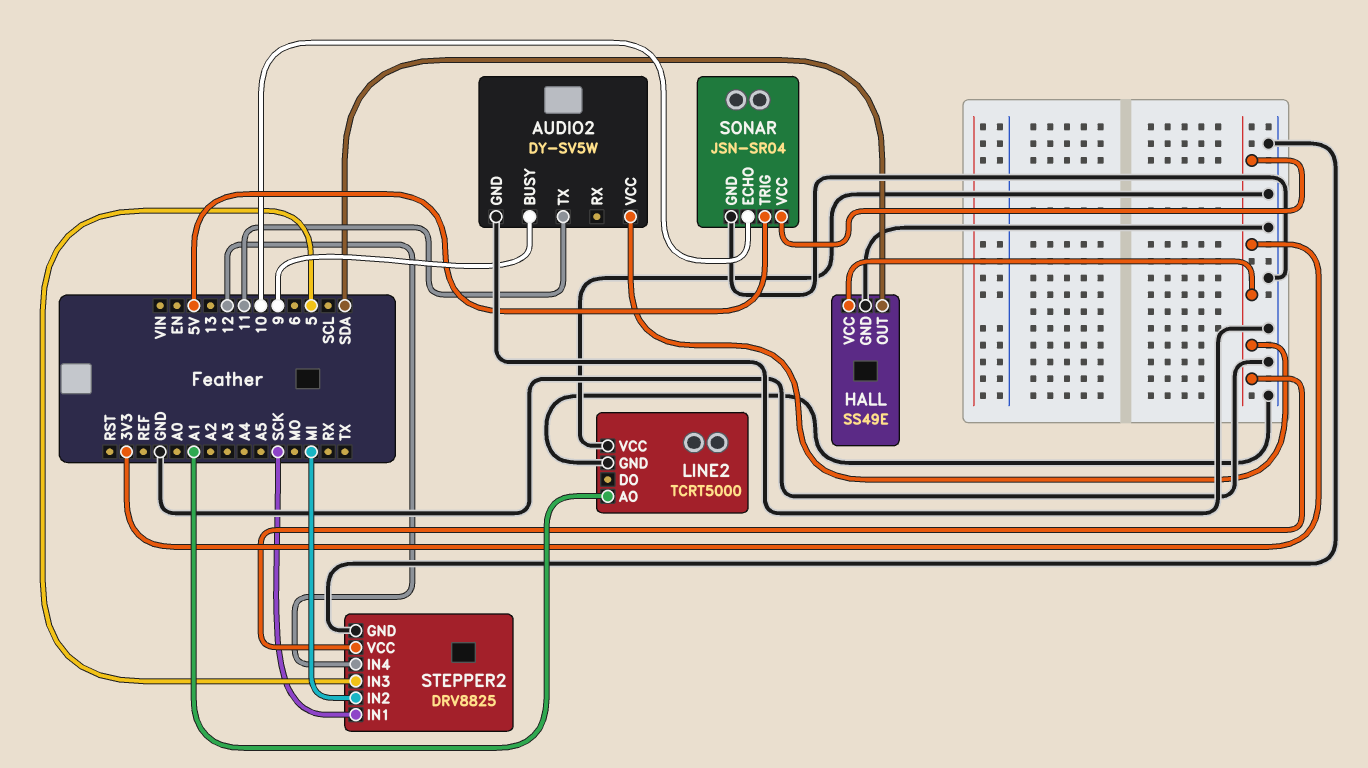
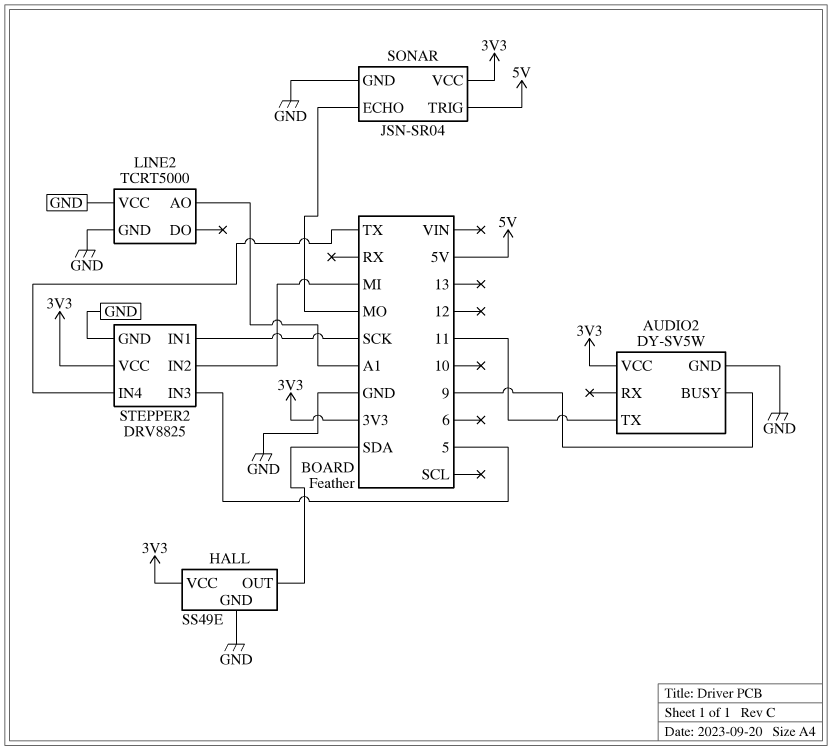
SONAR pin ECHO: 10 -> MO
STEPPER2 pin IN4: 12 -> TX

